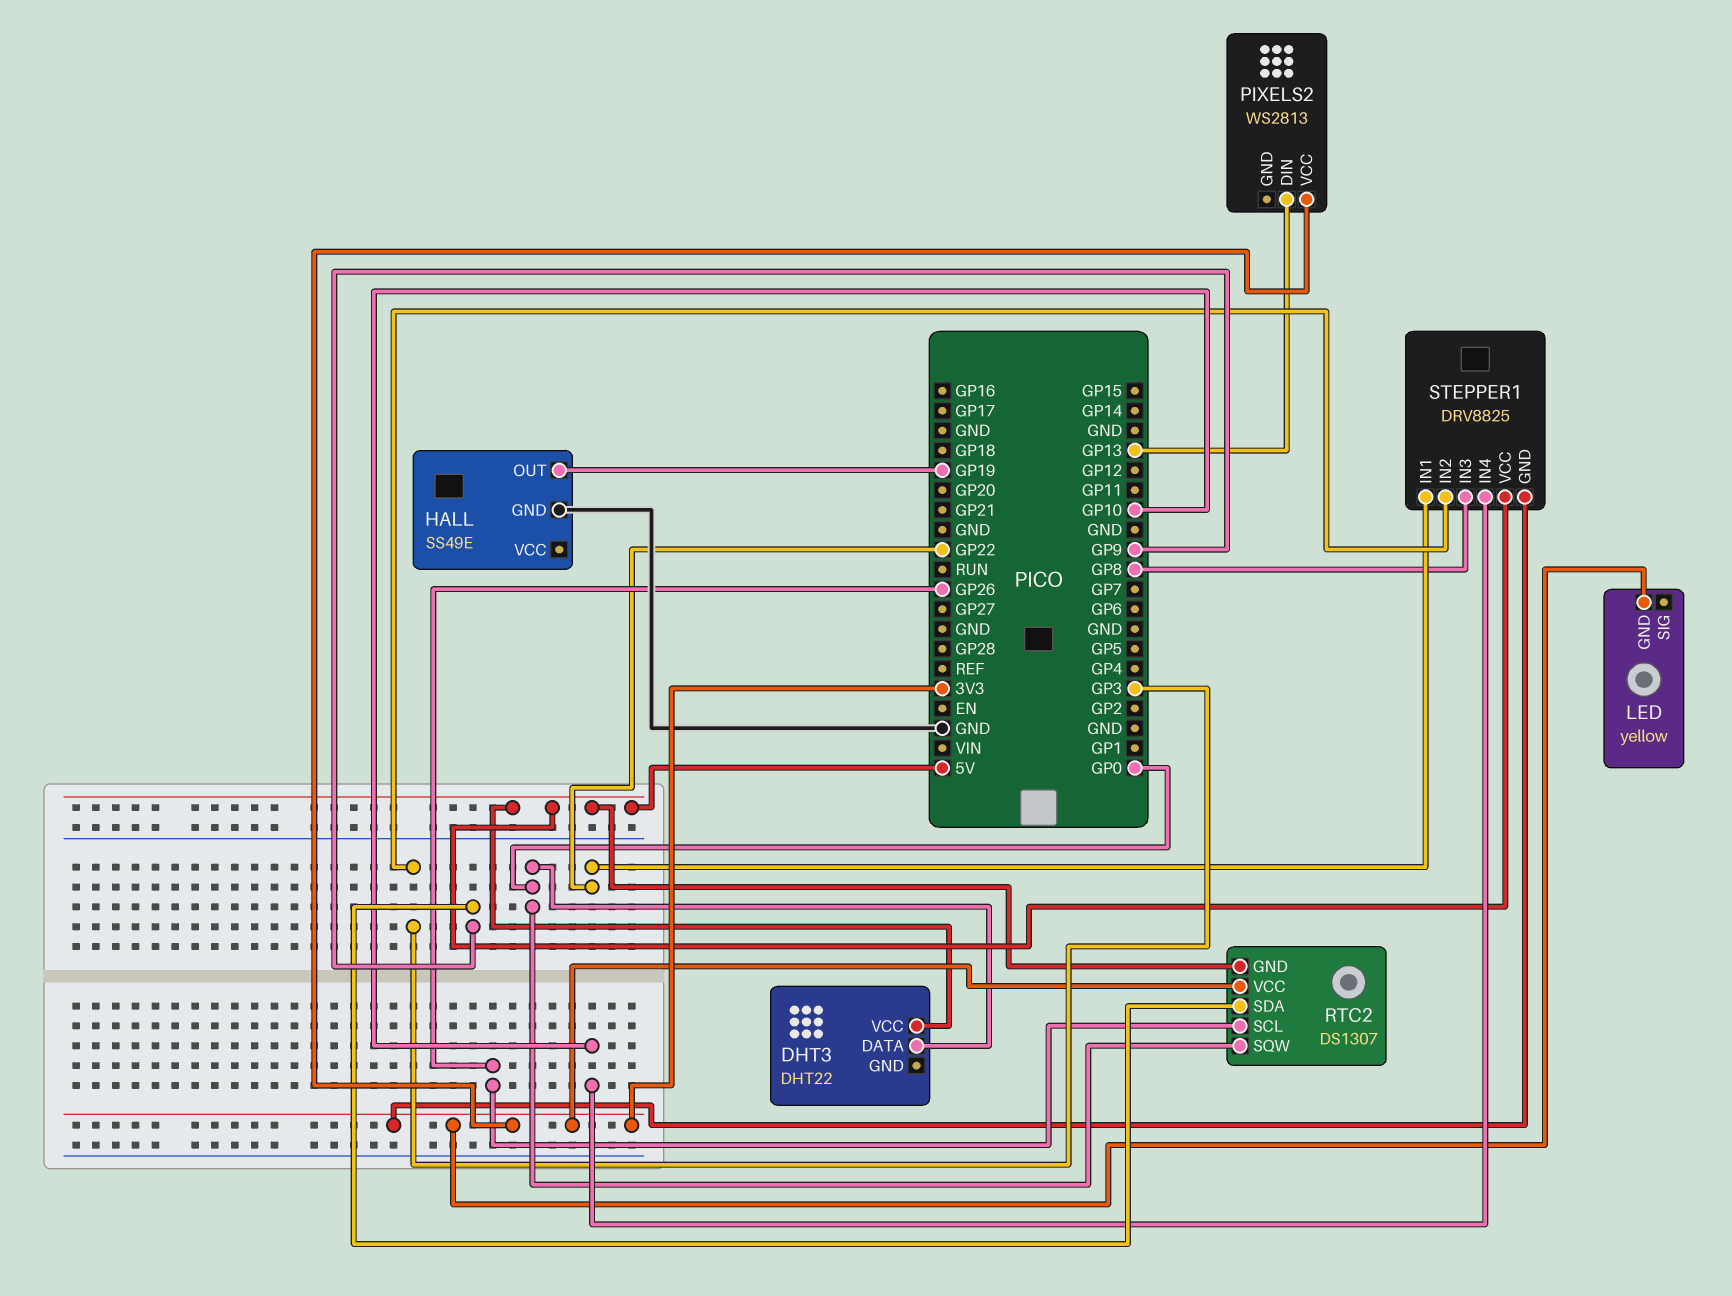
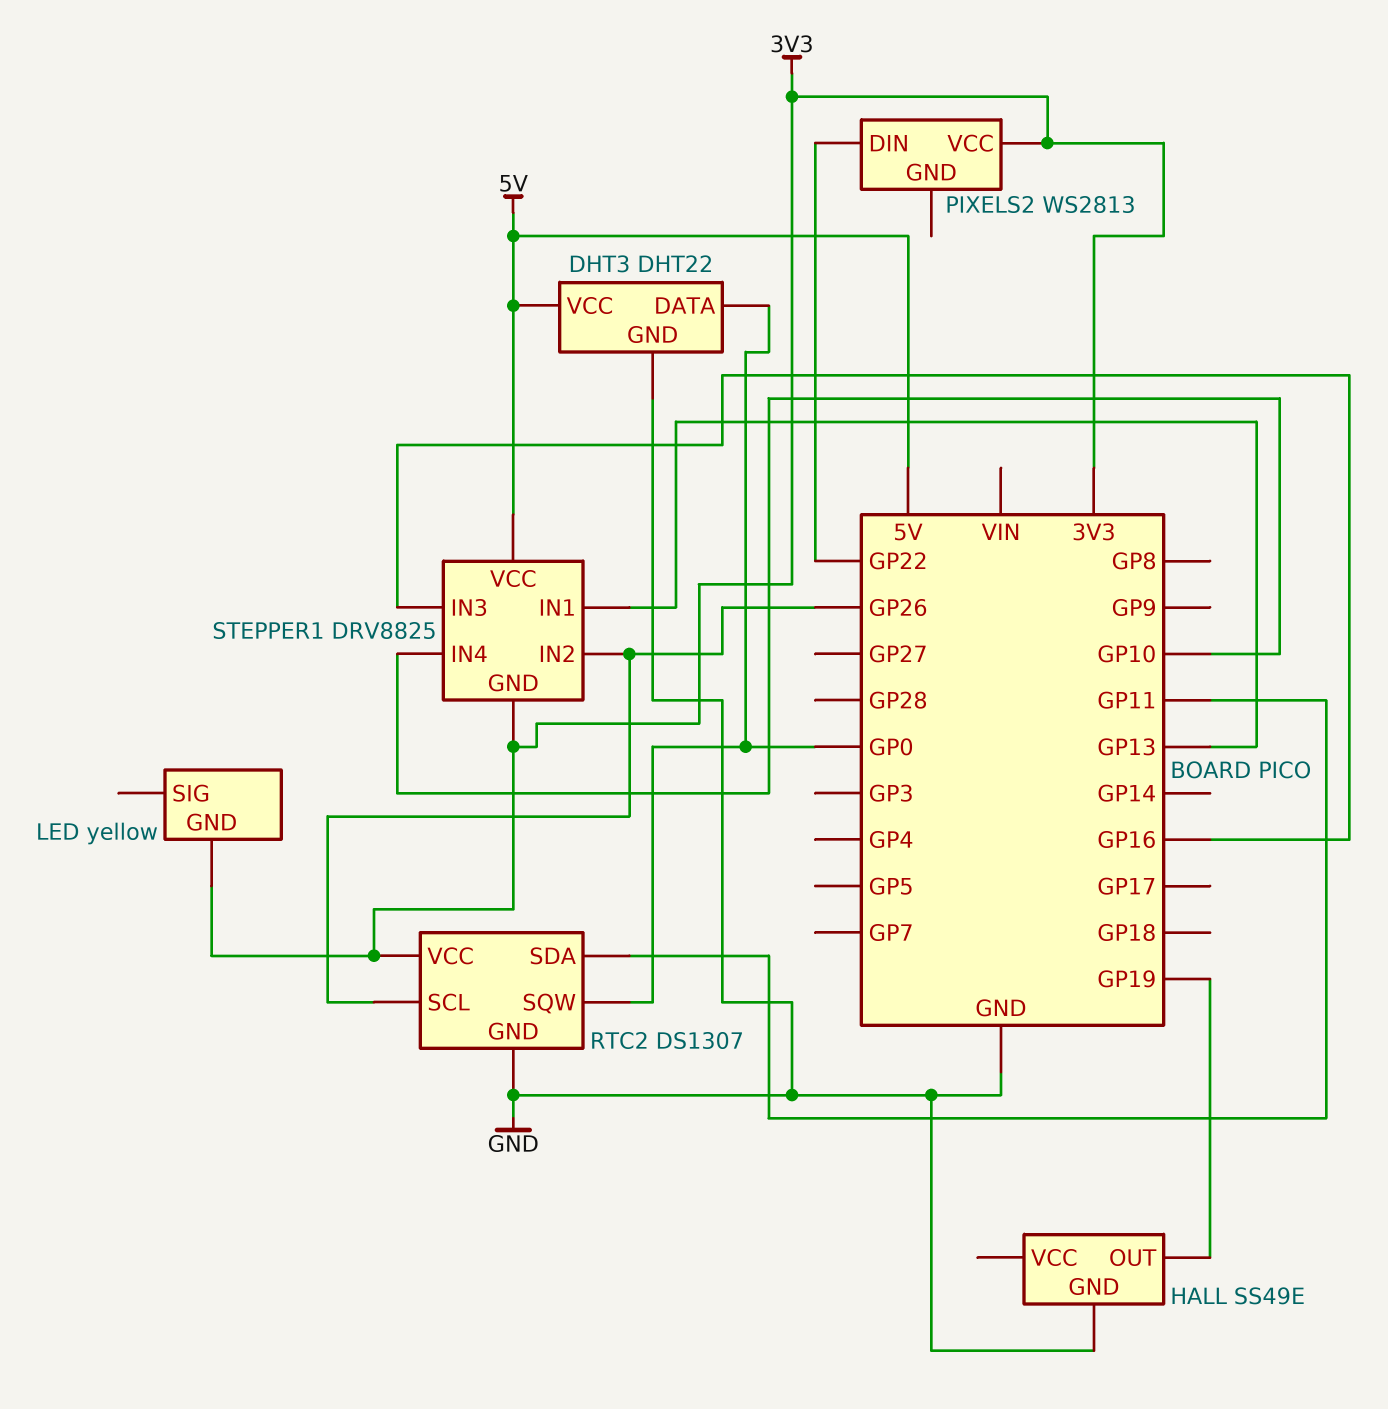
DHT3 pin GND: none -> GND
PIXELS2 pin DIN: GP13 -> GP22
RTC2 pin GND: 5V -> GND
RTC2 pin SDA: GP9 -> GP11
STEPPER1 pin IN1: GP22 -> GP13
STEPPER1 pin IN2: GP3 -> GP26
STEPPER1 pin IN3: GP8 -> GP16

